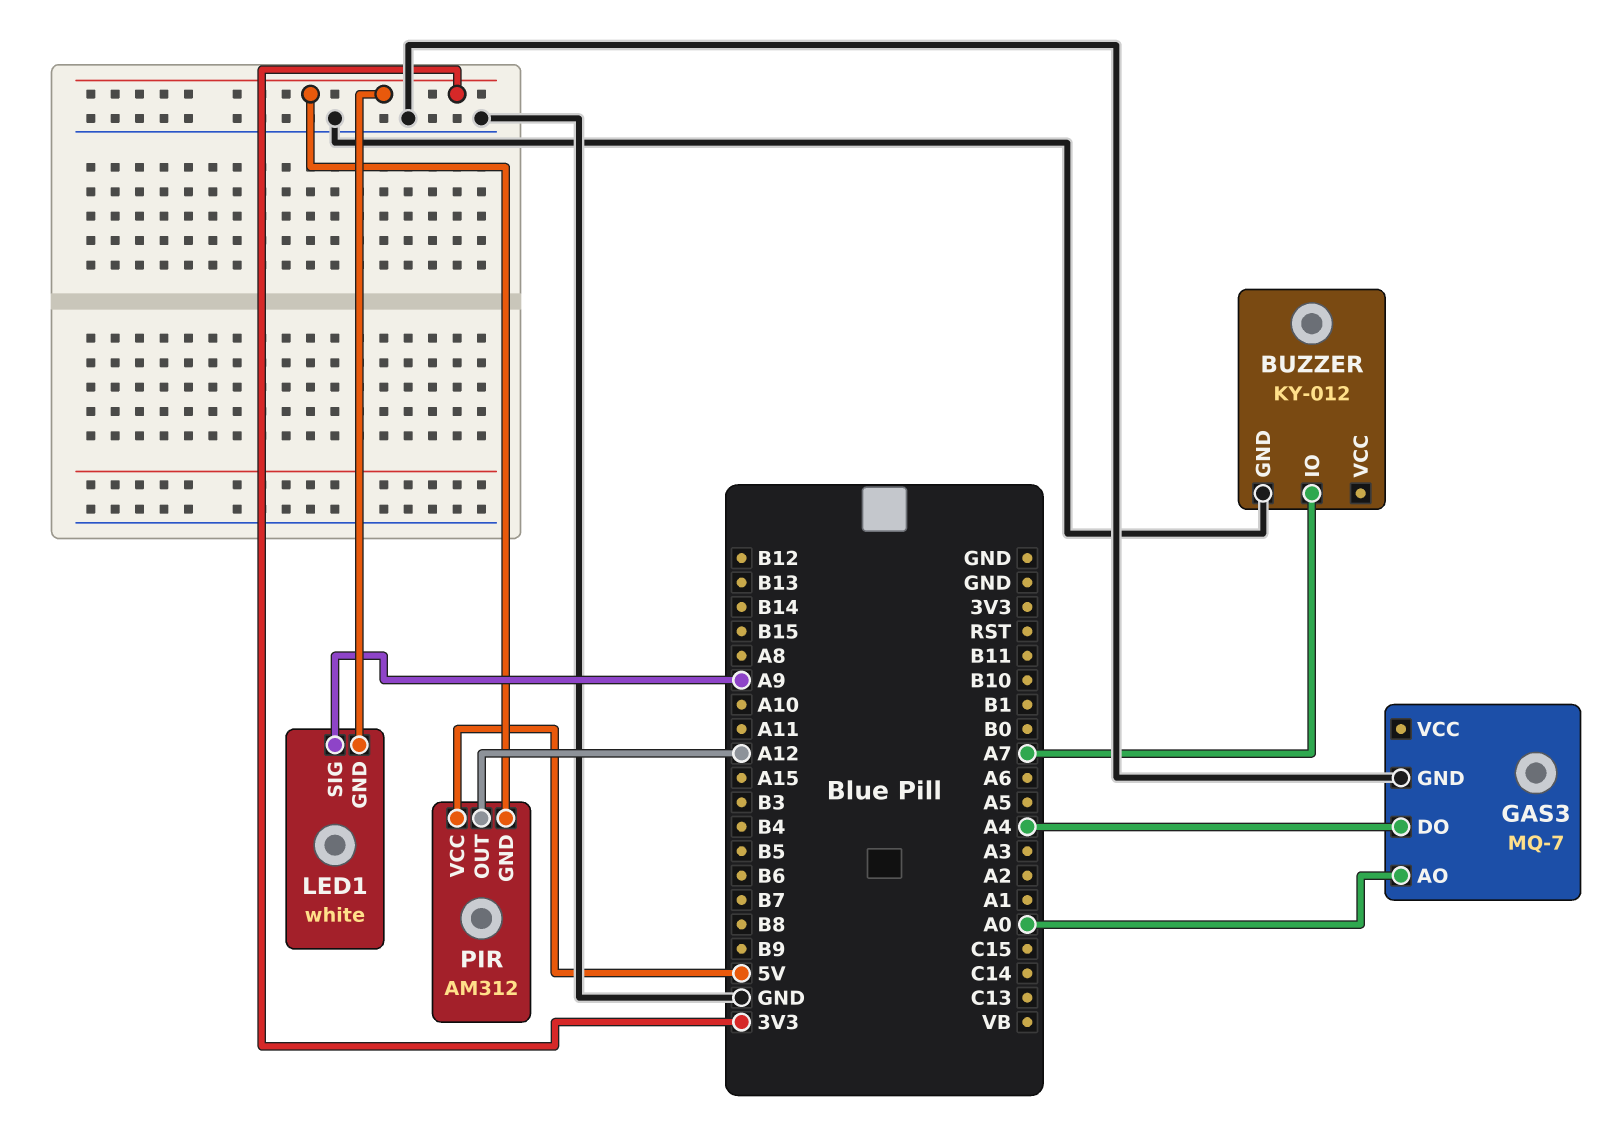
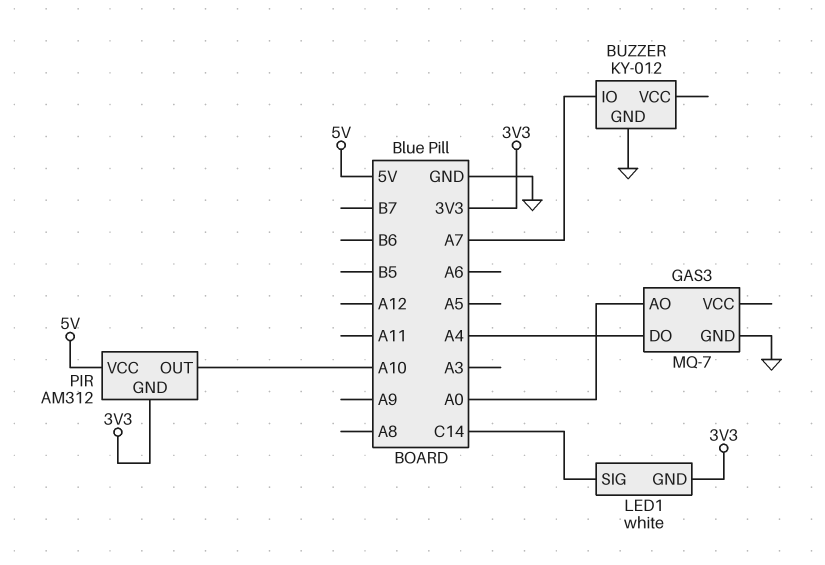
LED1 pin SIG: A9 -> C14
PIR pin OUT: A12 -> A10

